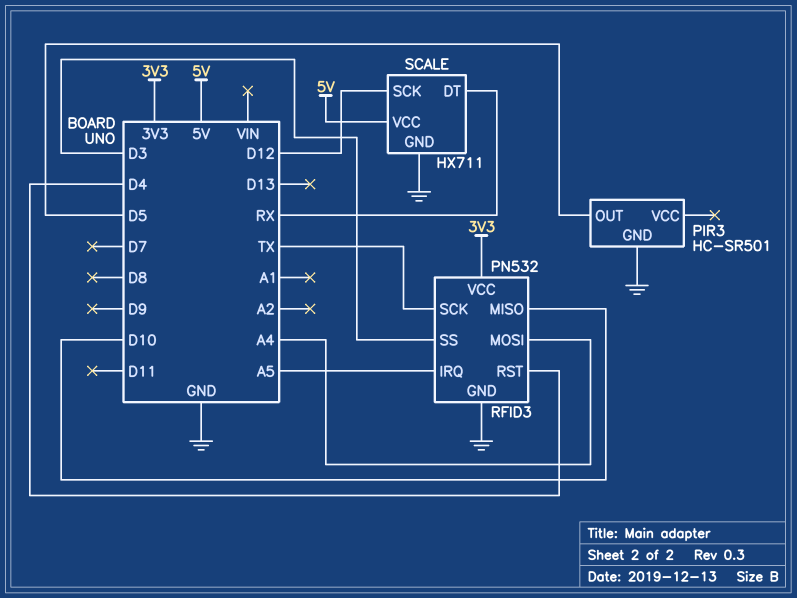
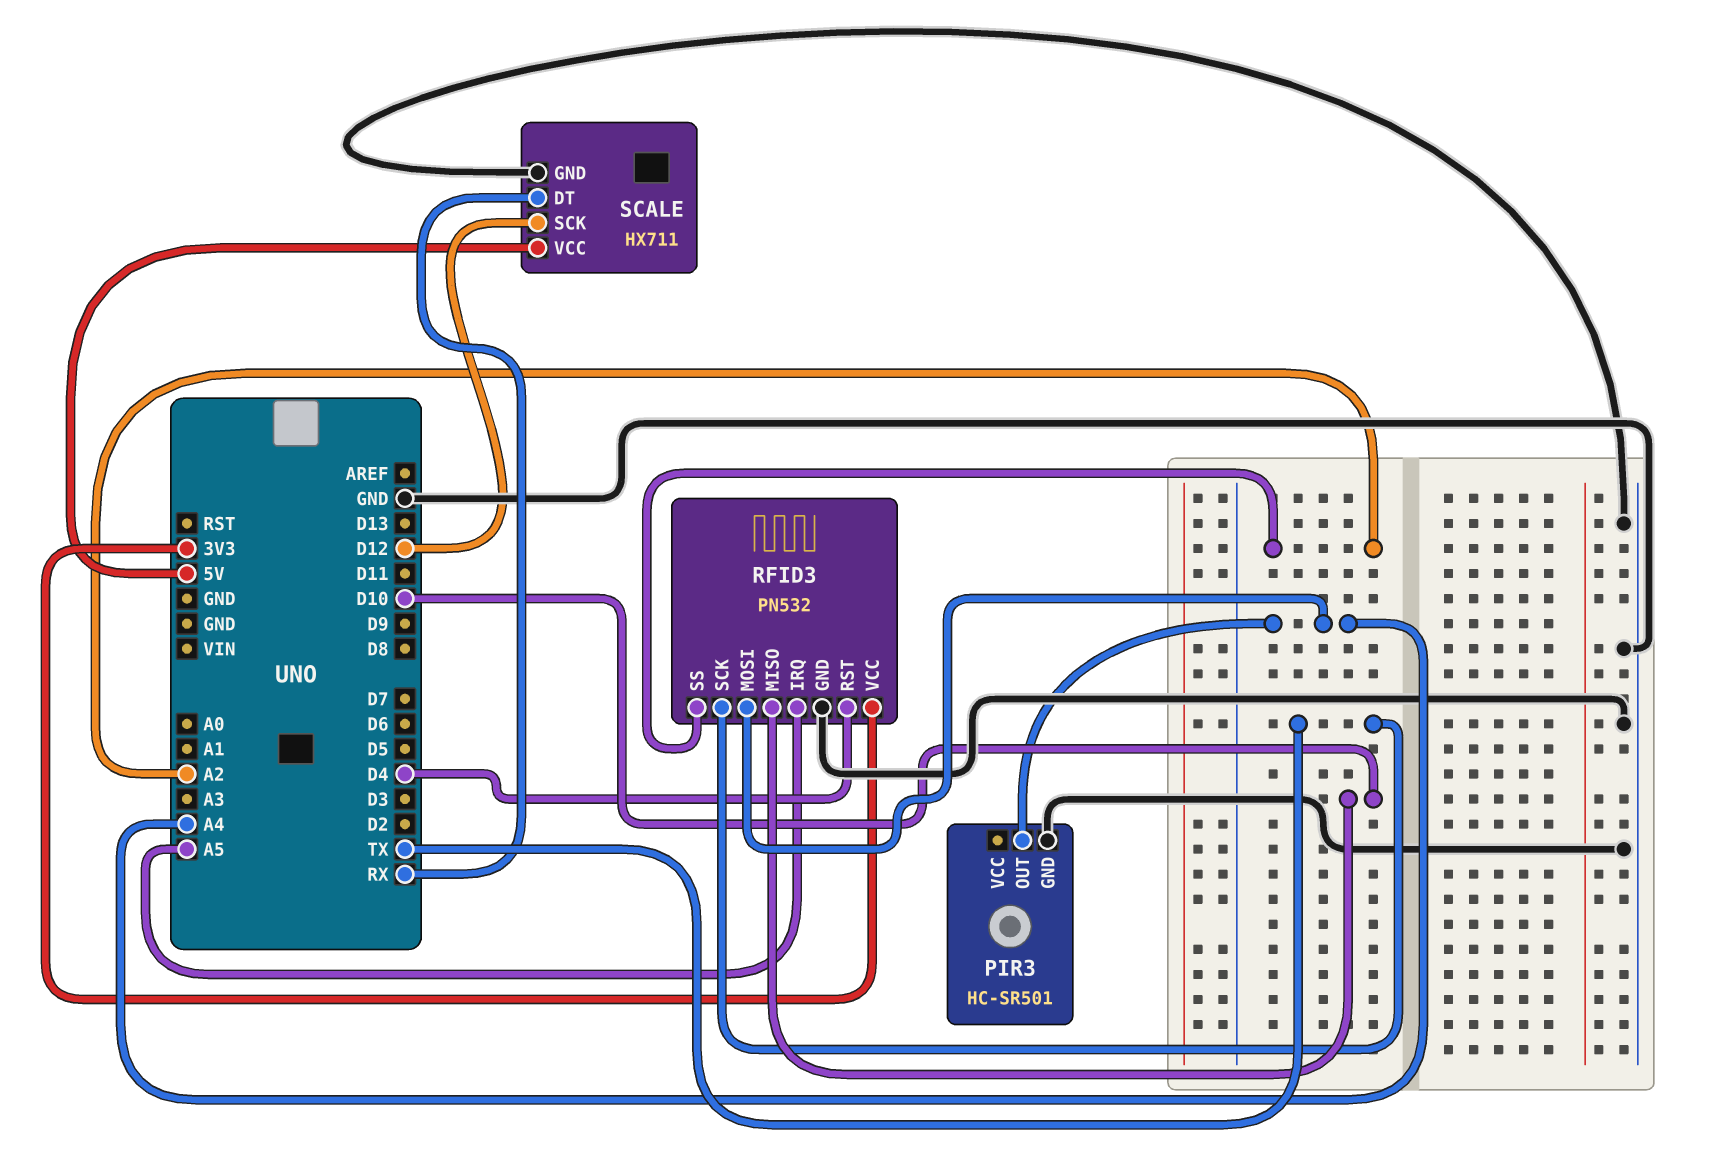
PIR3 pin OUT: D5 -> A4
RFID3 pin SS: D3 -> A2

